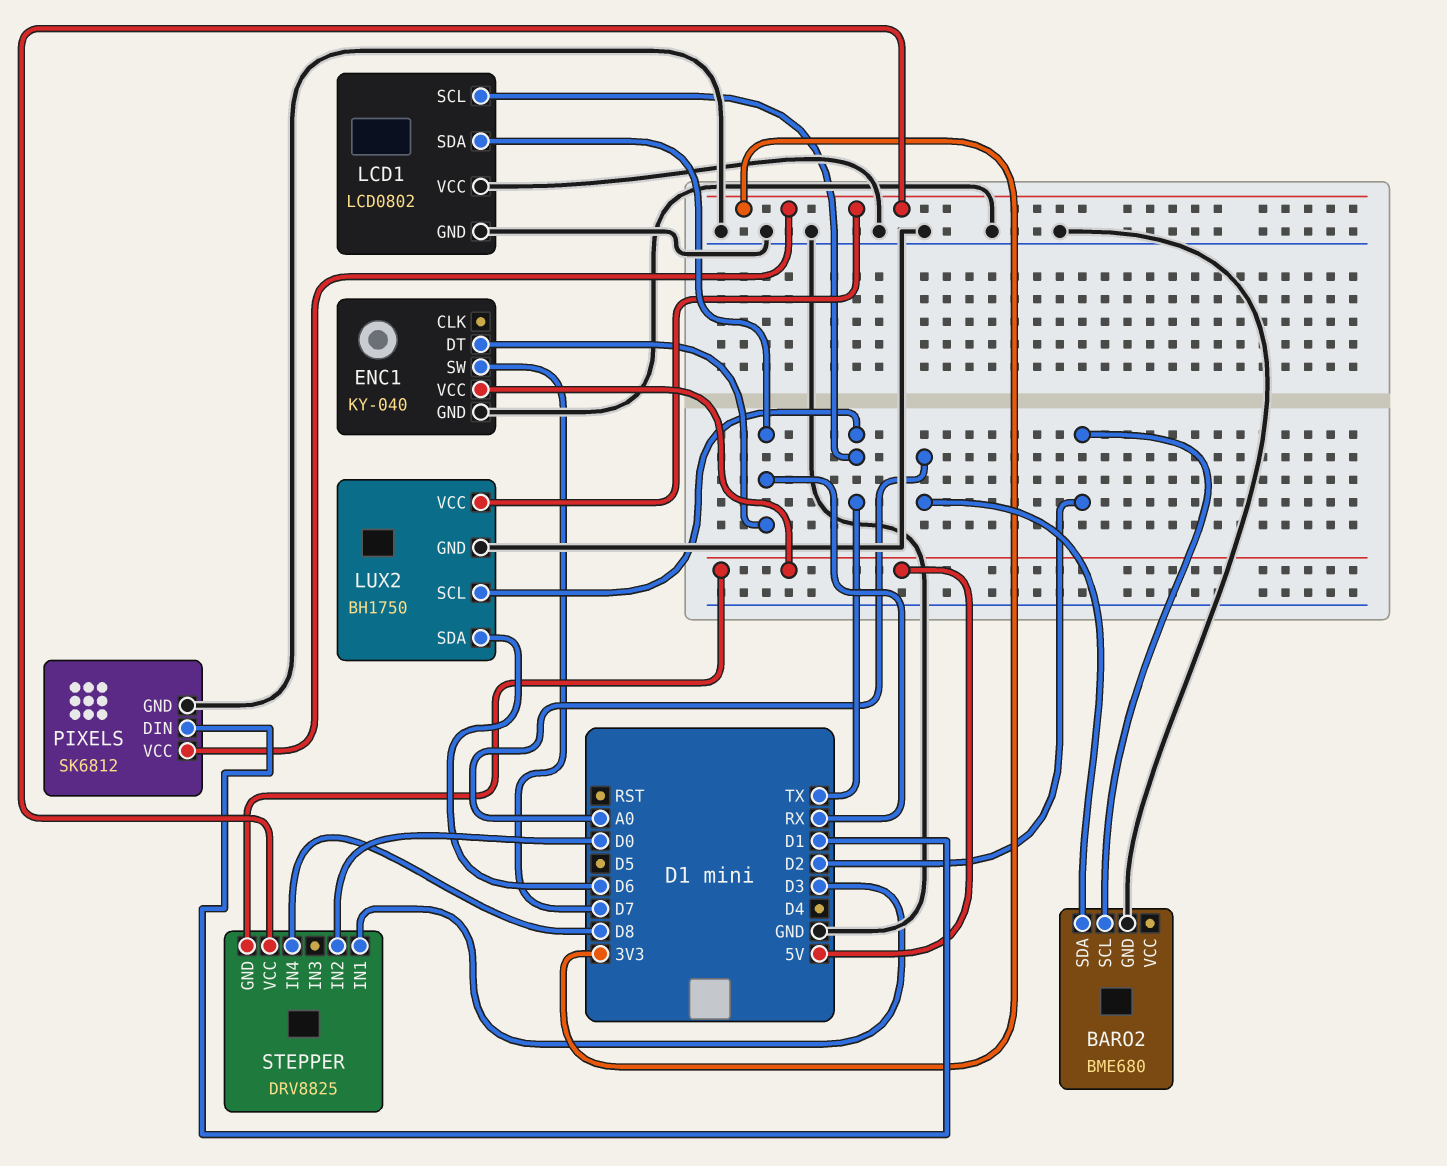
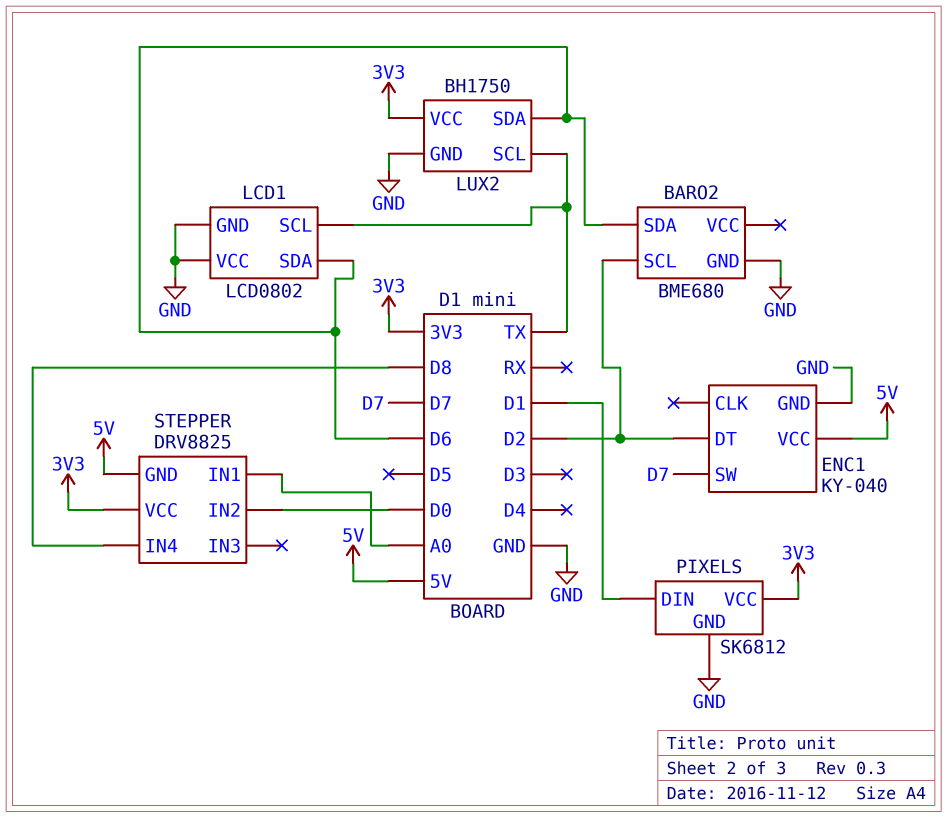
BARO2 pin SDA: A0 -> D6
ENC1 pin DT: RX -> D2
LCD1 pin SDA: RX -> D6
STEPPER pin IN1: D3 -> A0

